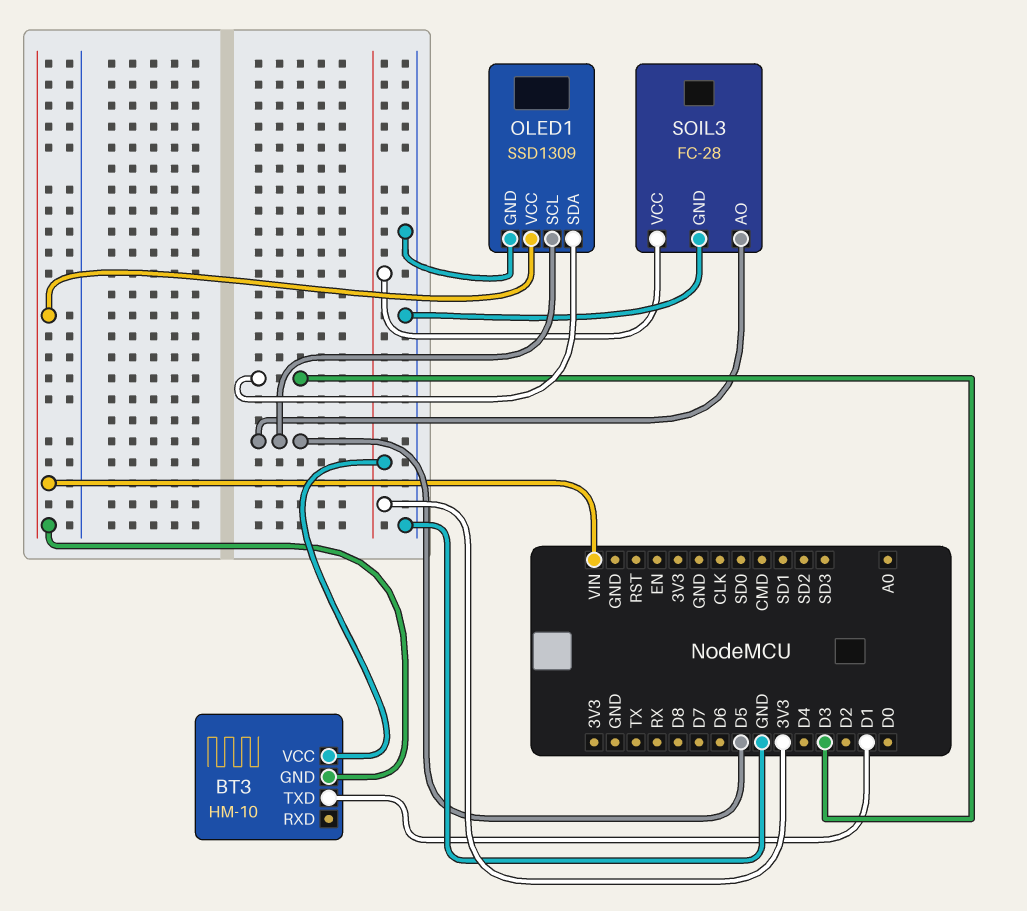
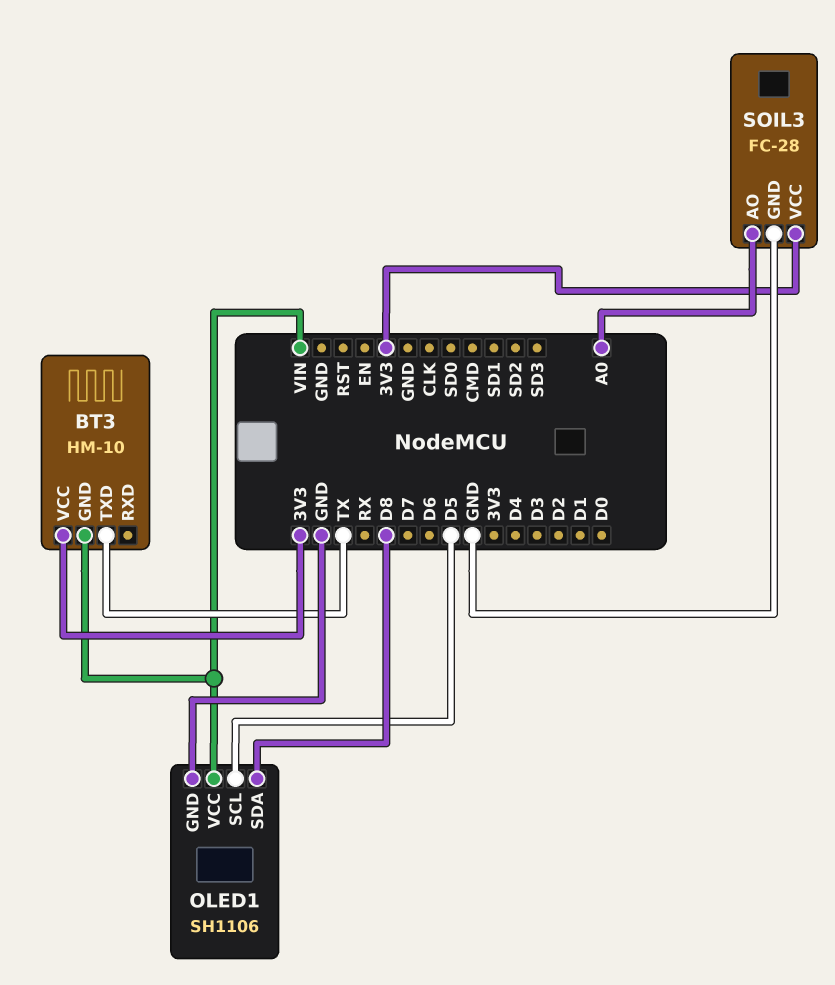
BT3 pin TXD: D1 -> TX
OLED1: SSD1309 -> SH1106
OLED1 pin SDA: D3 -> D8
SOIL3 pin AO: D5 -> A0

